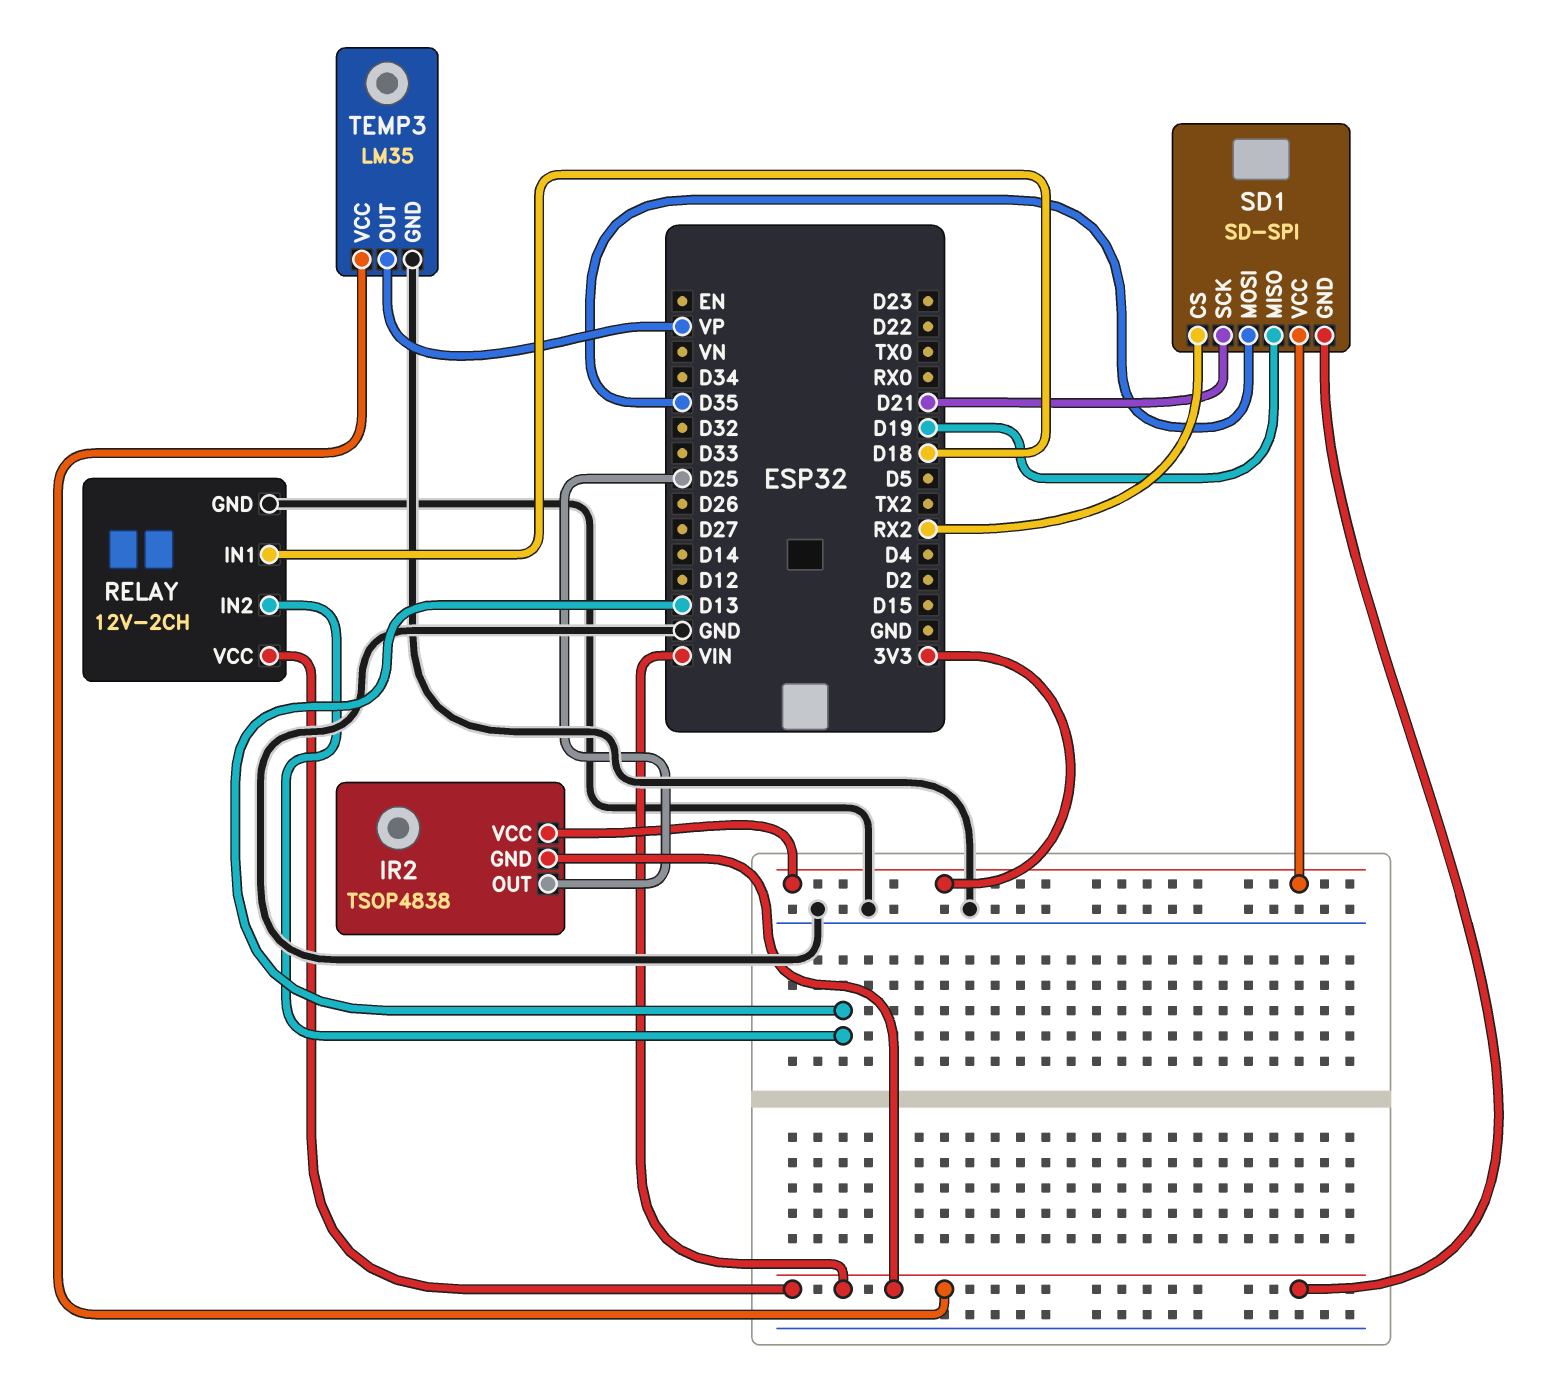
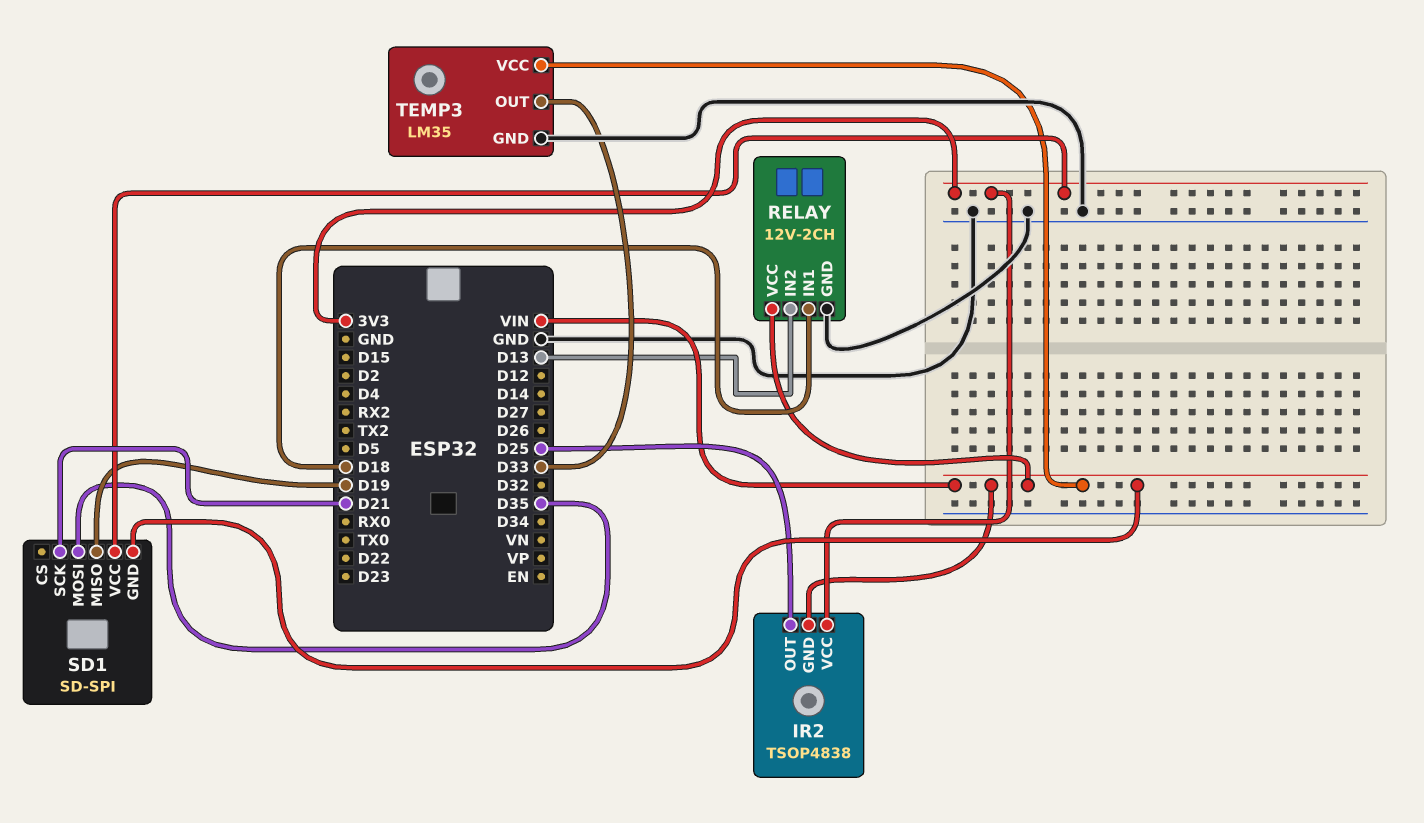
SD1 pin CS: RX2 -> none
TEMP3 pin OUT: VP -> D33

